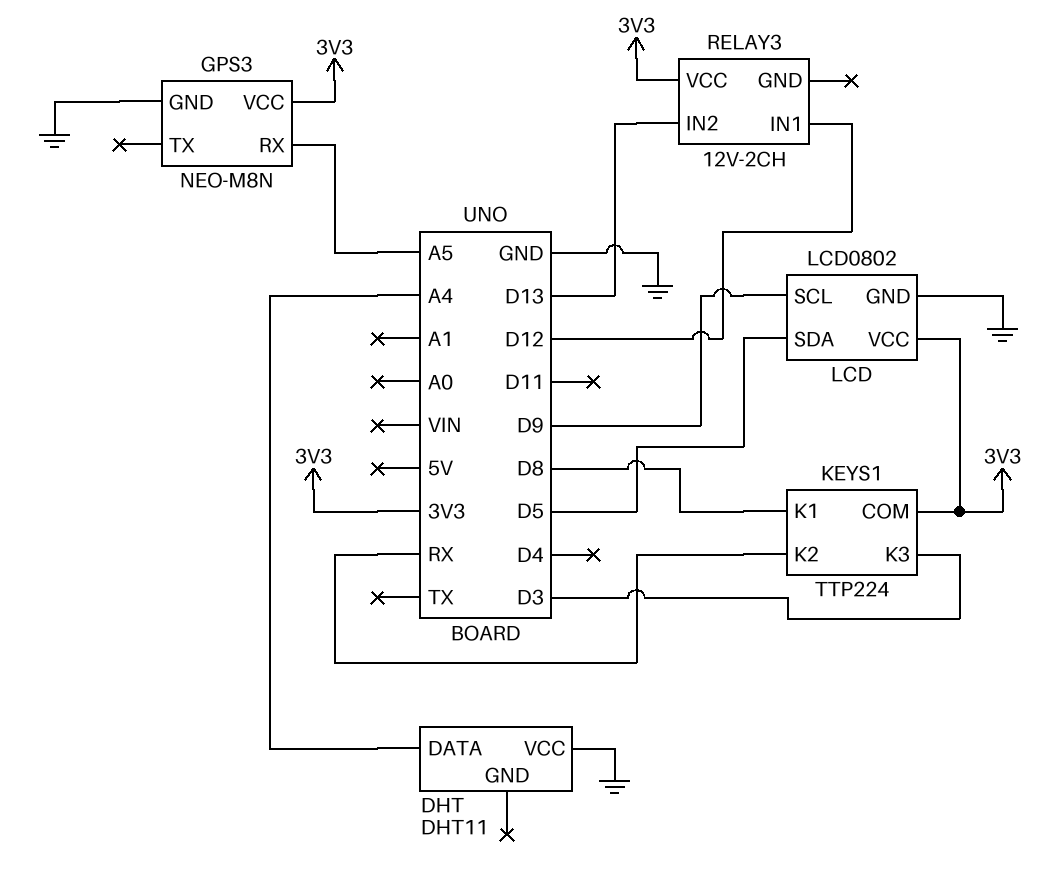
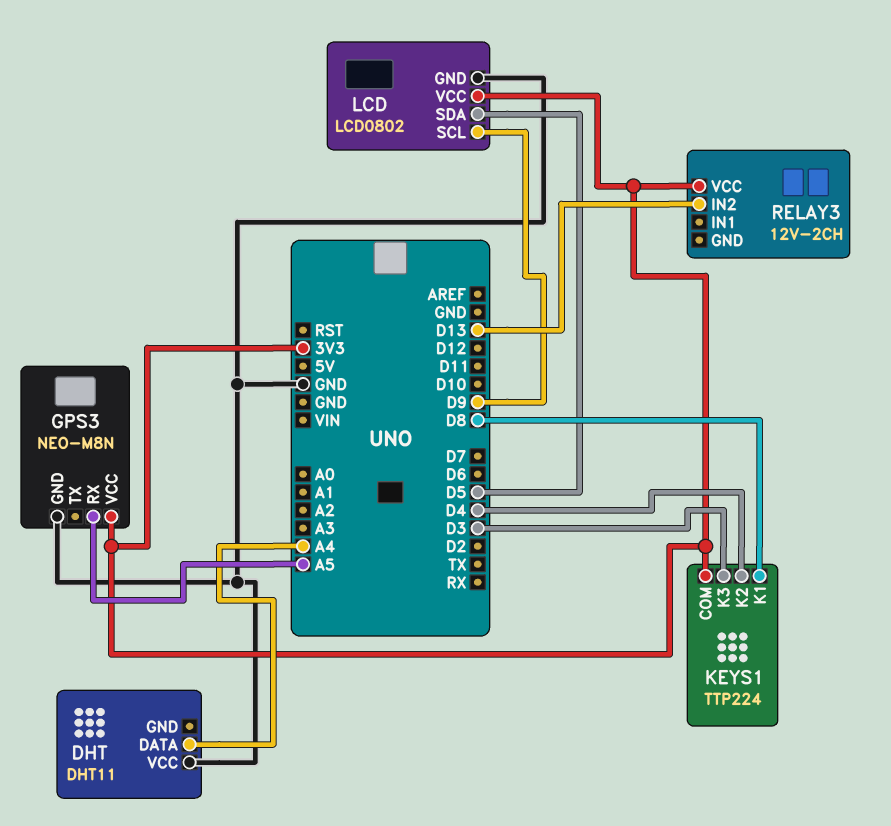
KEYS1 pin K2: RX -> D4
RELAY3 pin IN1: D12 -> none

